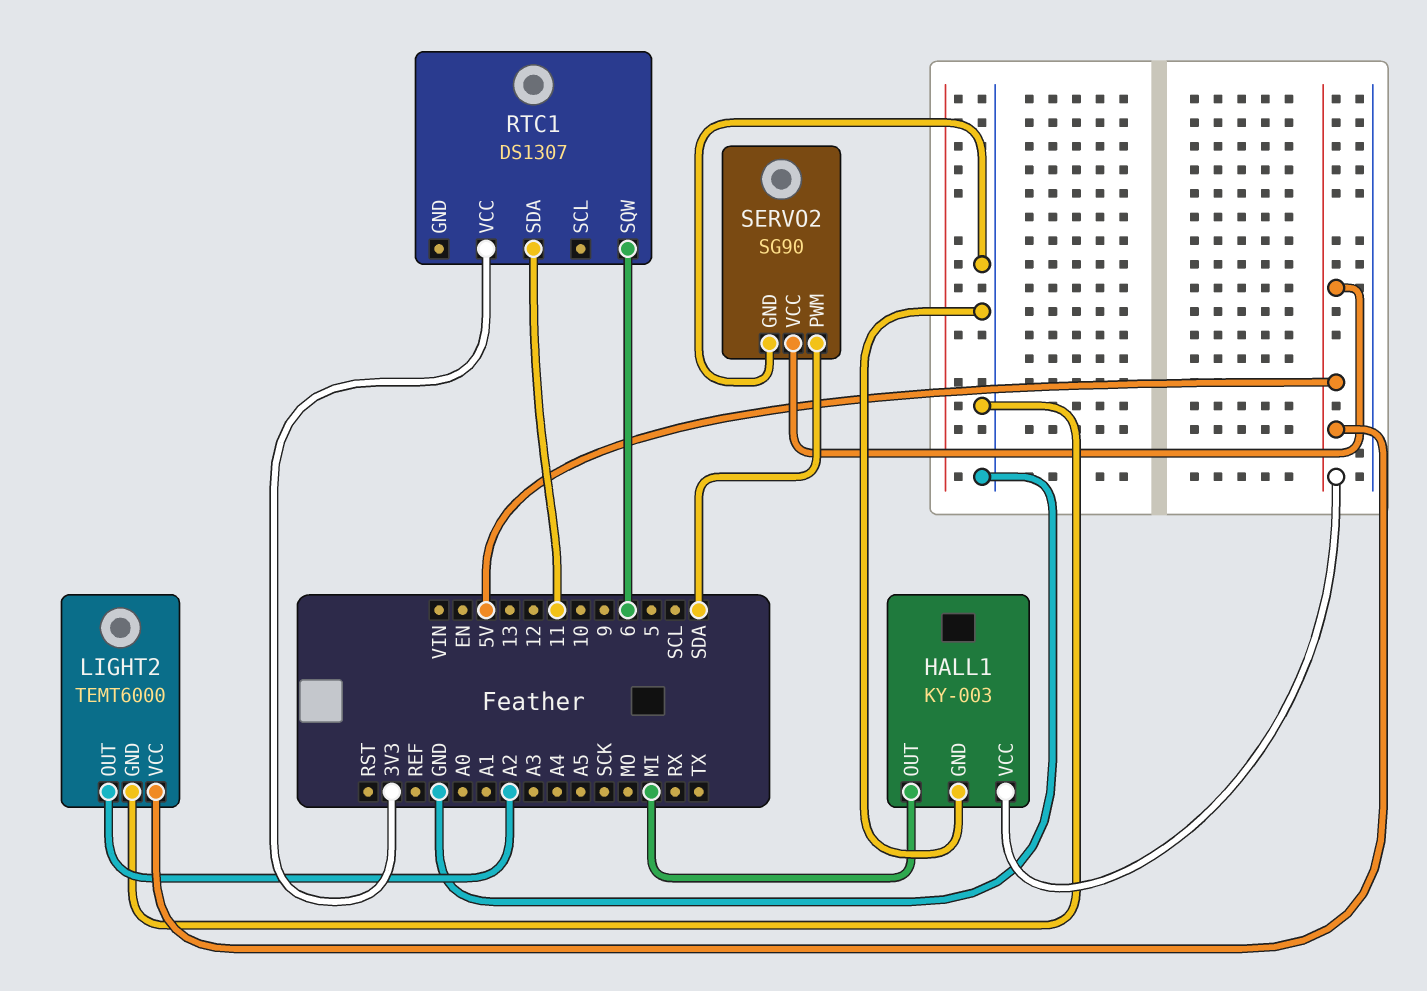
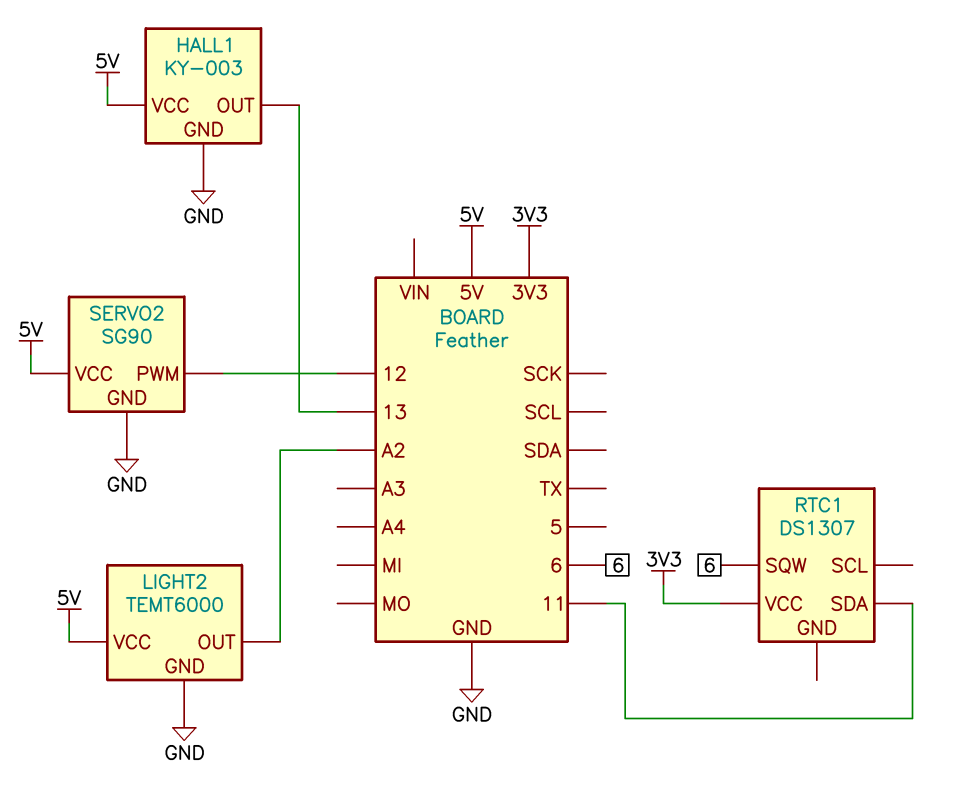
HALL1 pin OUT: MI -> 13
SERVO2 pin PWM: SDA -> 12

